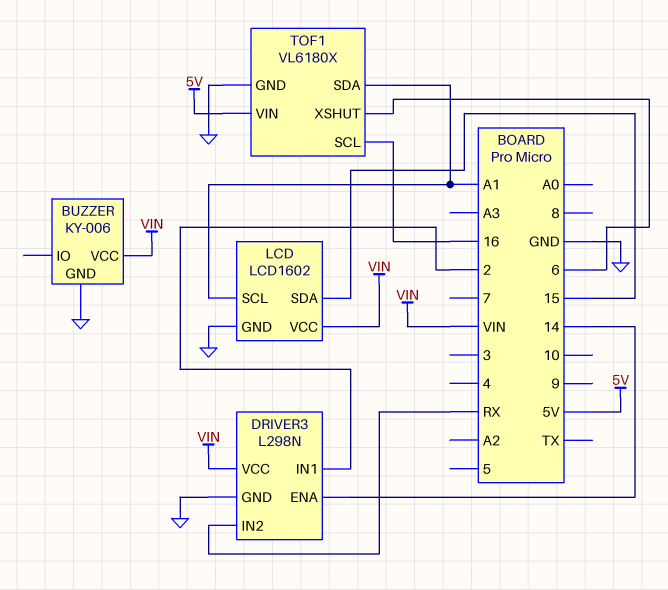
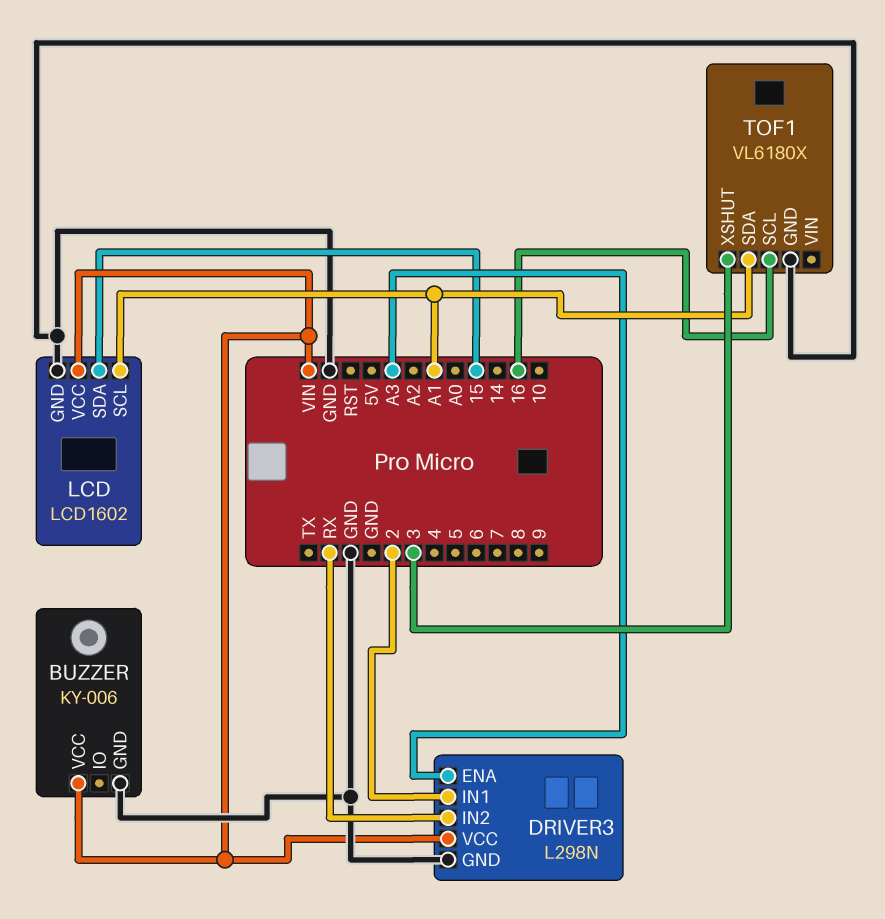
DRIVER3 pin ENA: 14 -> A3
TOF1 pin VIN: 5V -> none
TOF1 pin XSHUT: 6 -> 3

